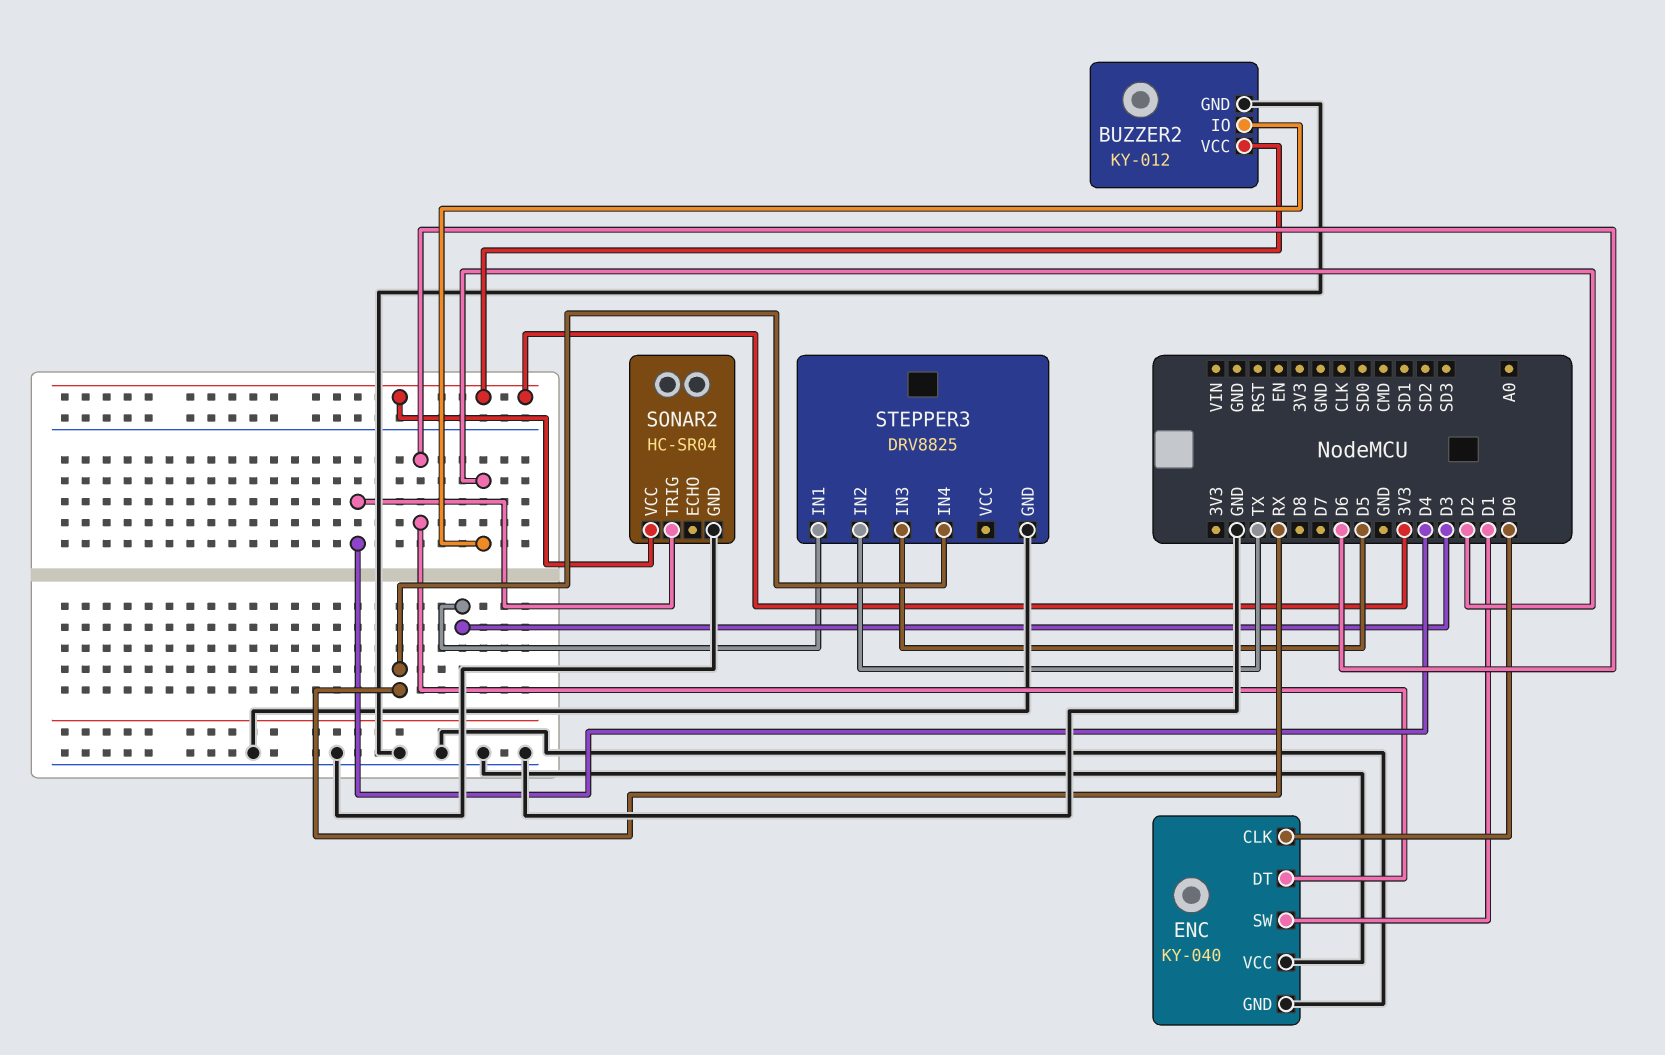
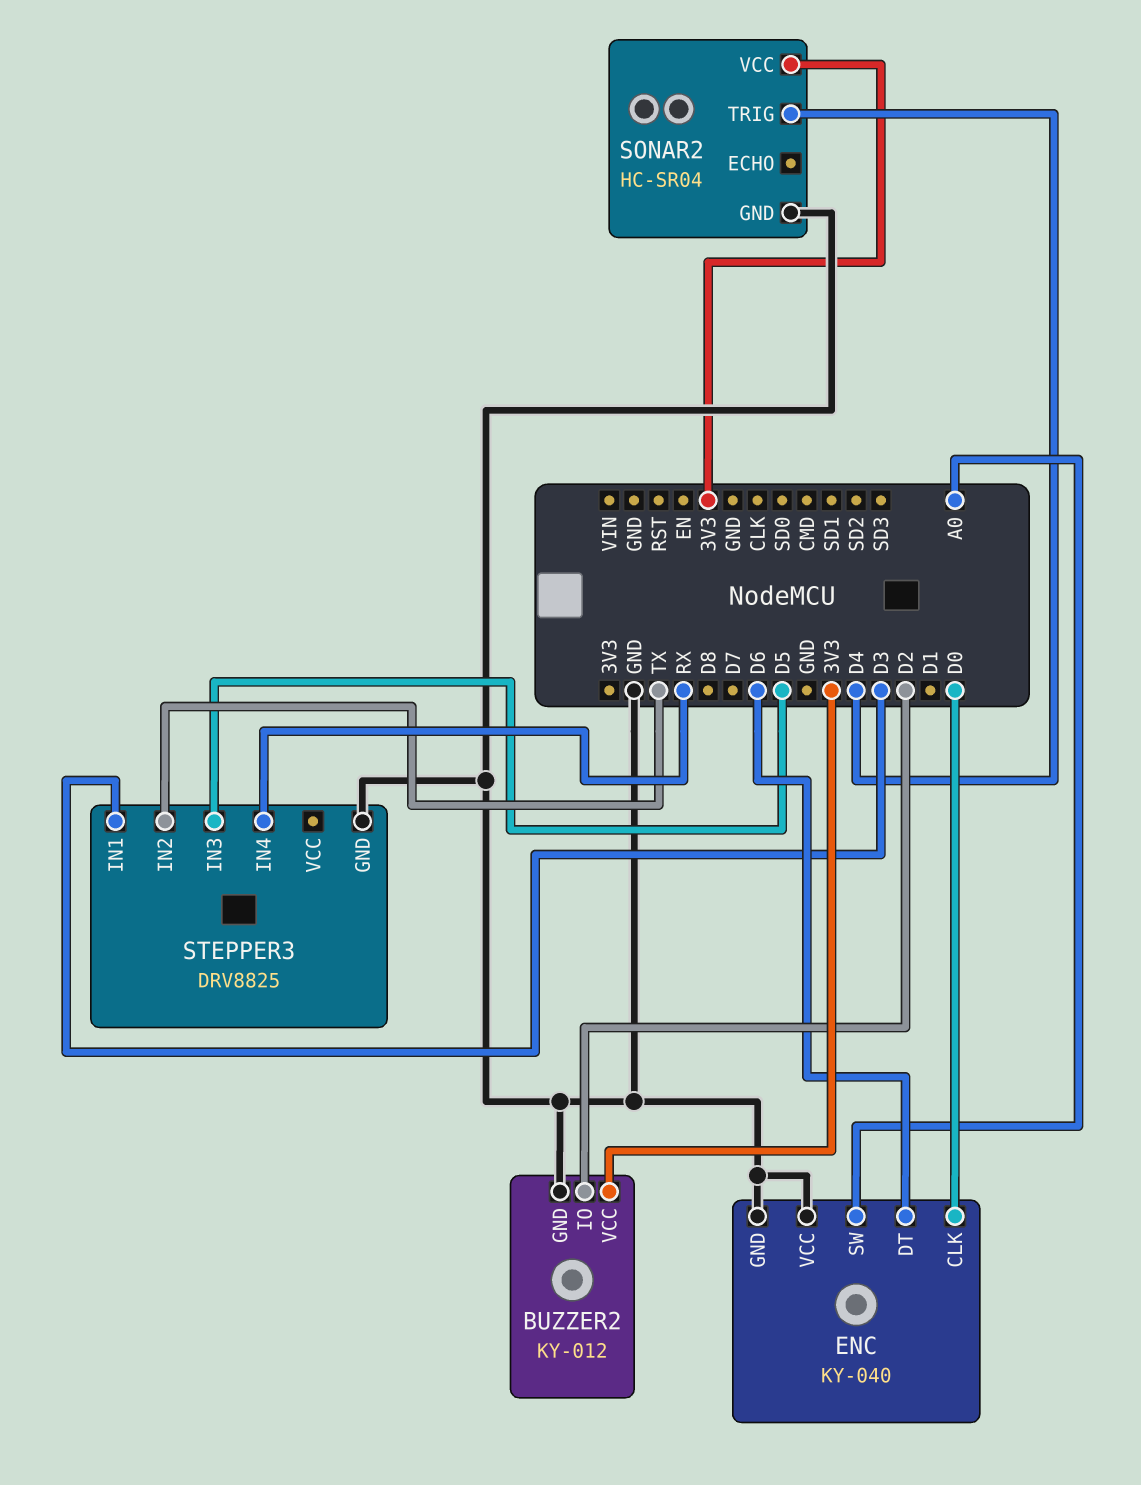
ENC pin SW: D1 -> A0

